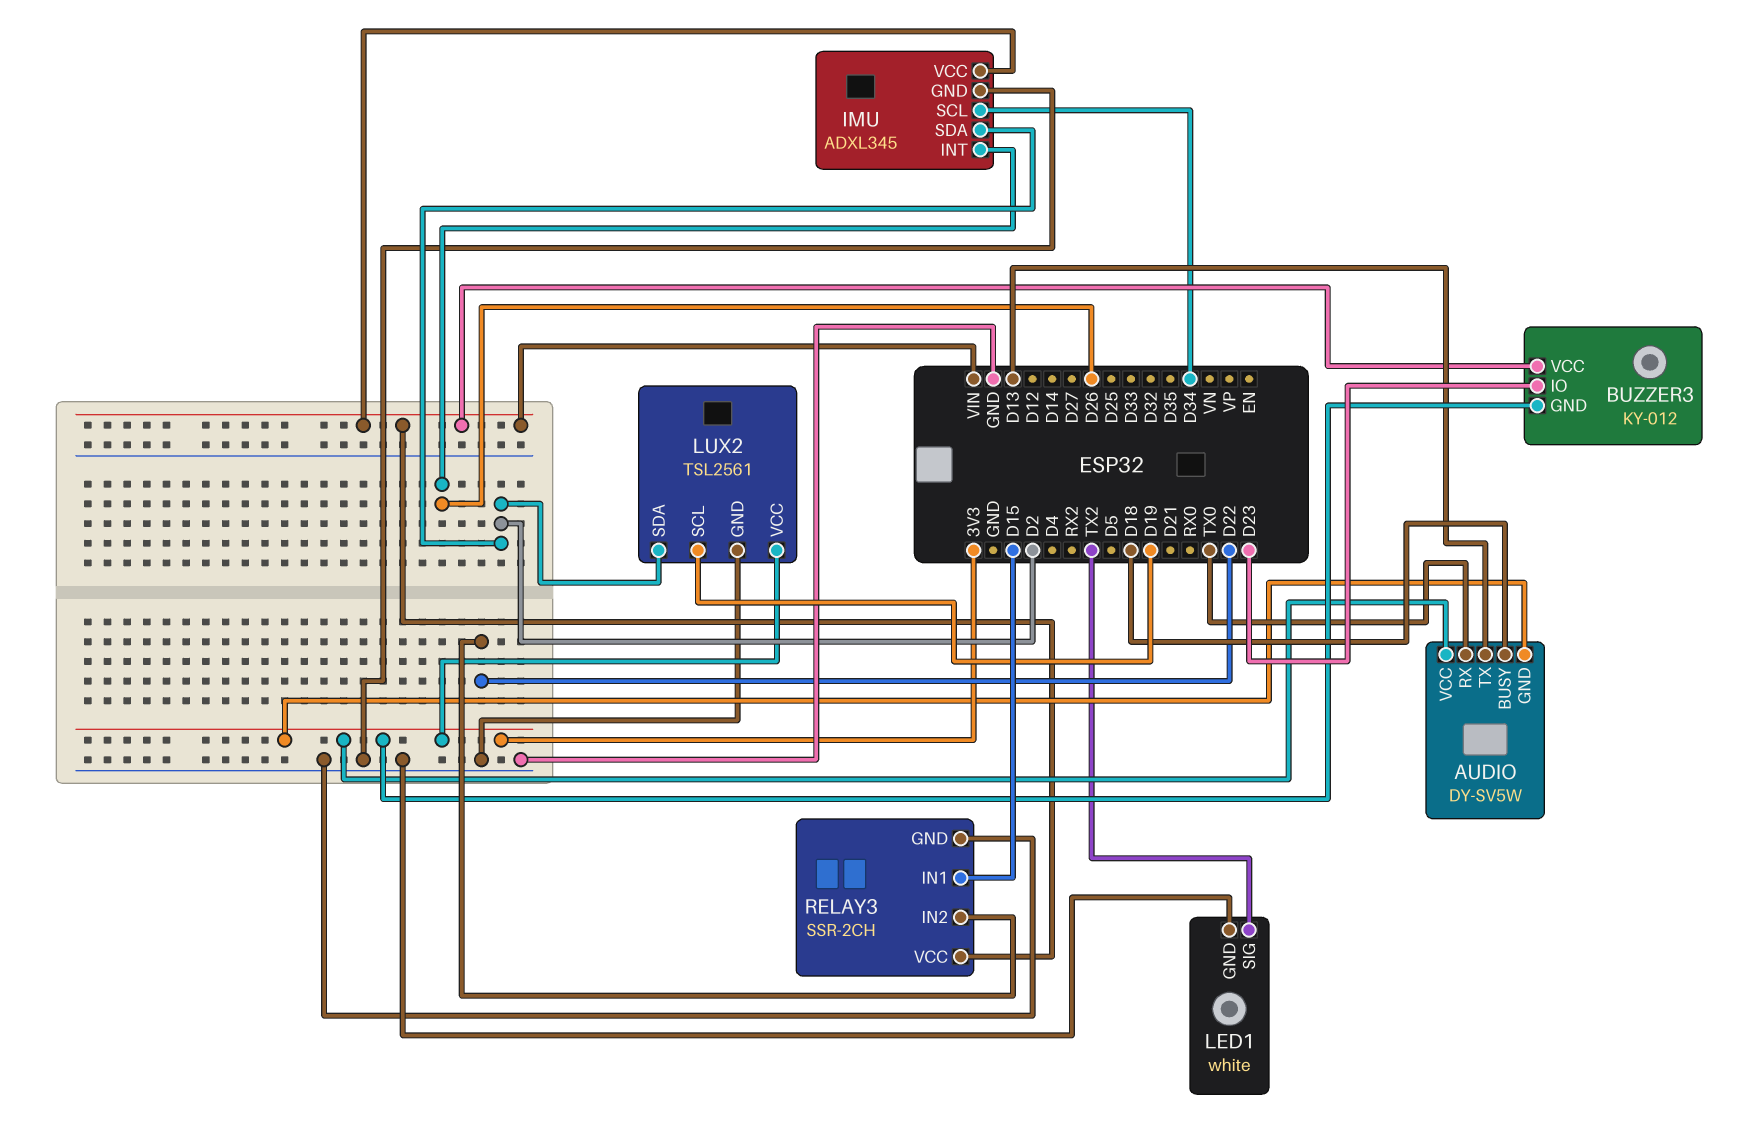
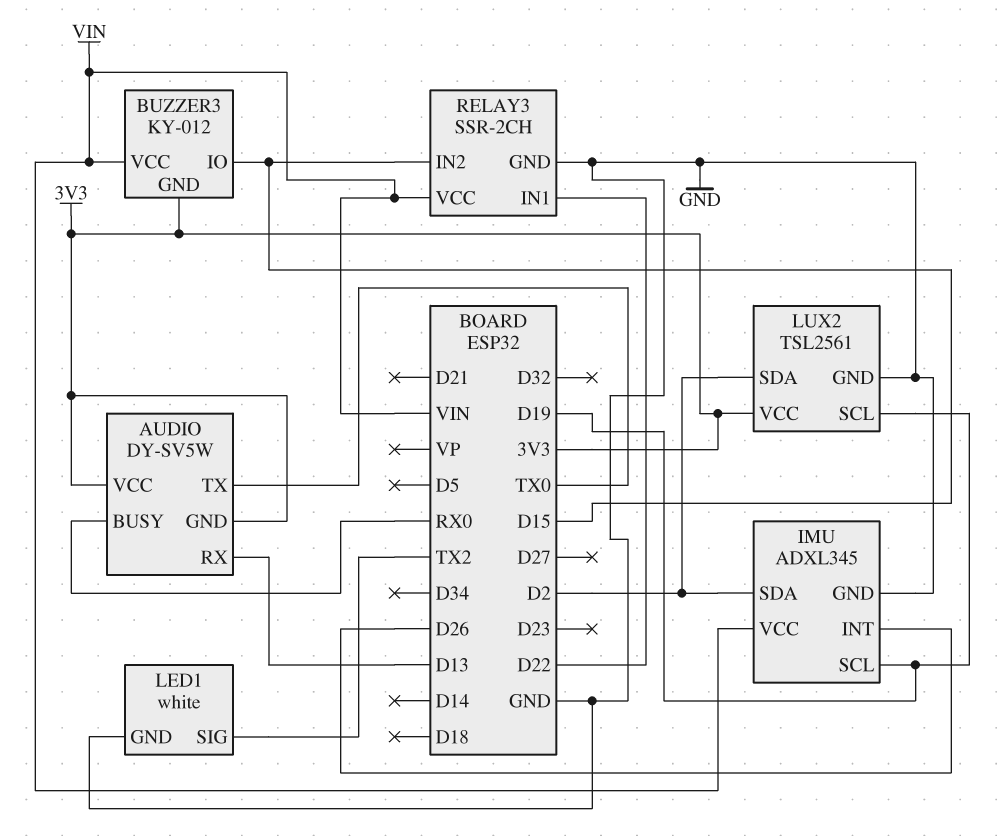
AUDIO pin BUSY: D18 -> RX0
AUDIO pin RX: TX0 -> D13
AUDIO pin TX: D13 -> TX0
BUZZER3 pin IO: D23 -> D15
IMU pin SCL: D34 -> D19
RELAY3 pin IN1: D15 -> D22
RELAY3 pin IN2: D22 -> D15

